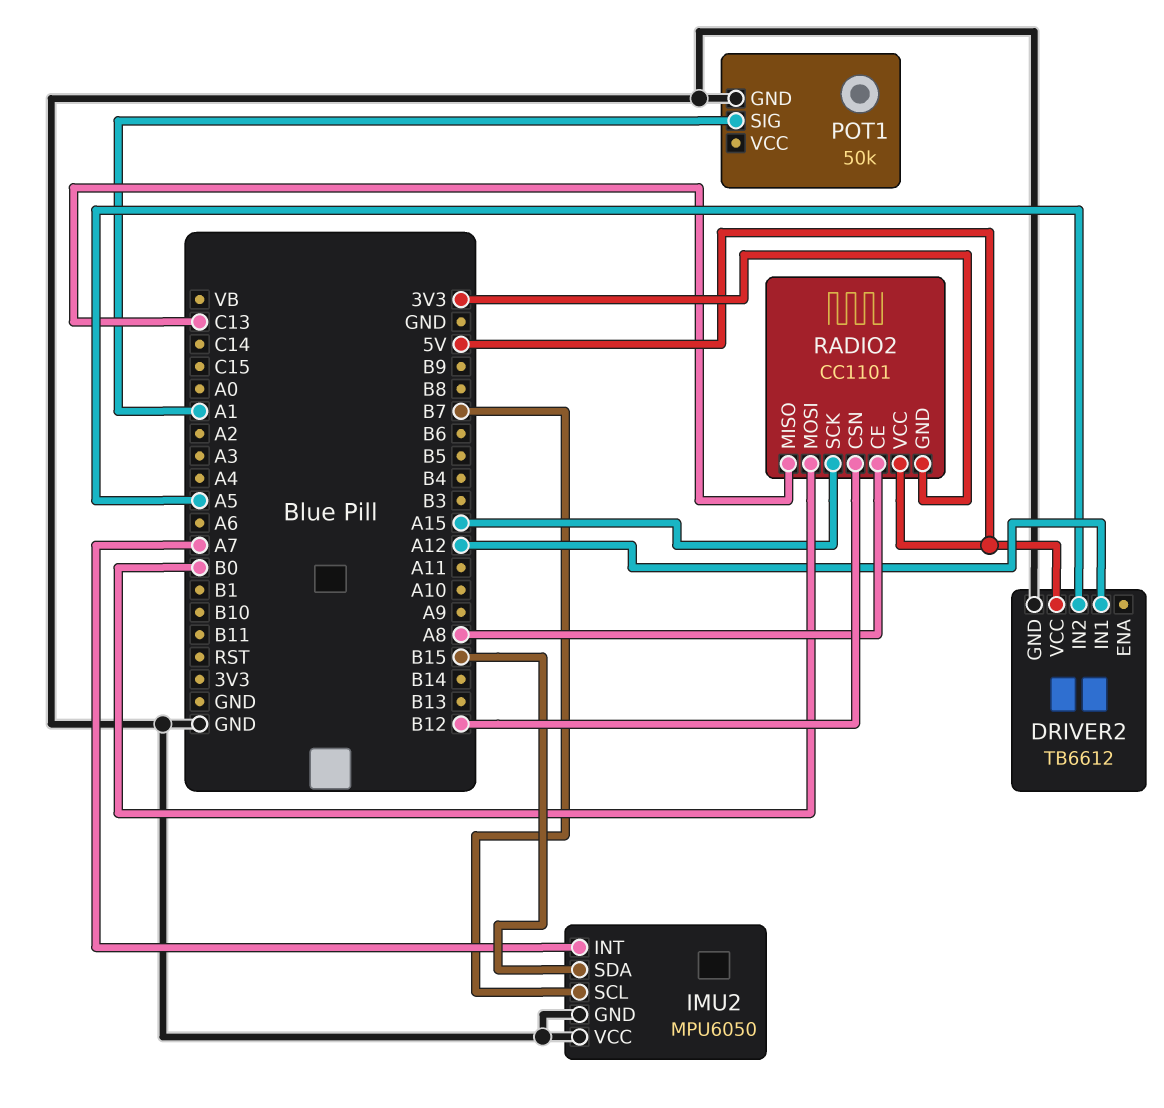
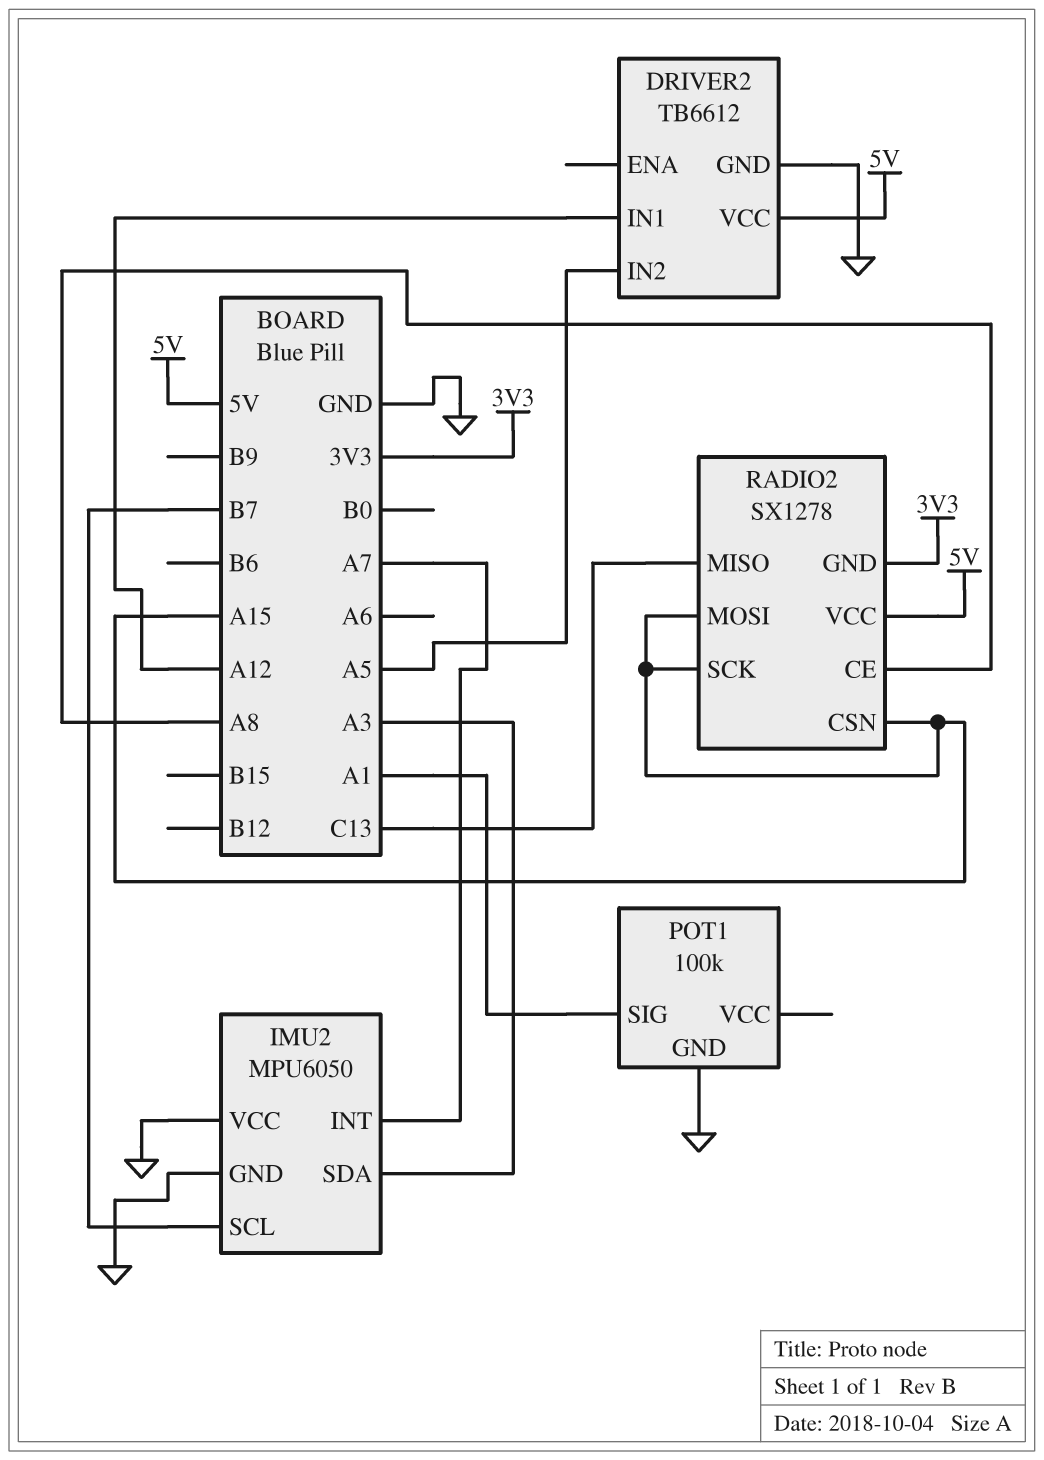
IMU2 pin SDA: B15 -> A3
POT1: 50k -> 100k
RADIO2: CC1101 -> SX1278
RADIO2 pin CSN: B12 -> A15
RADIO2 pin MOSI: B0 -> A15

